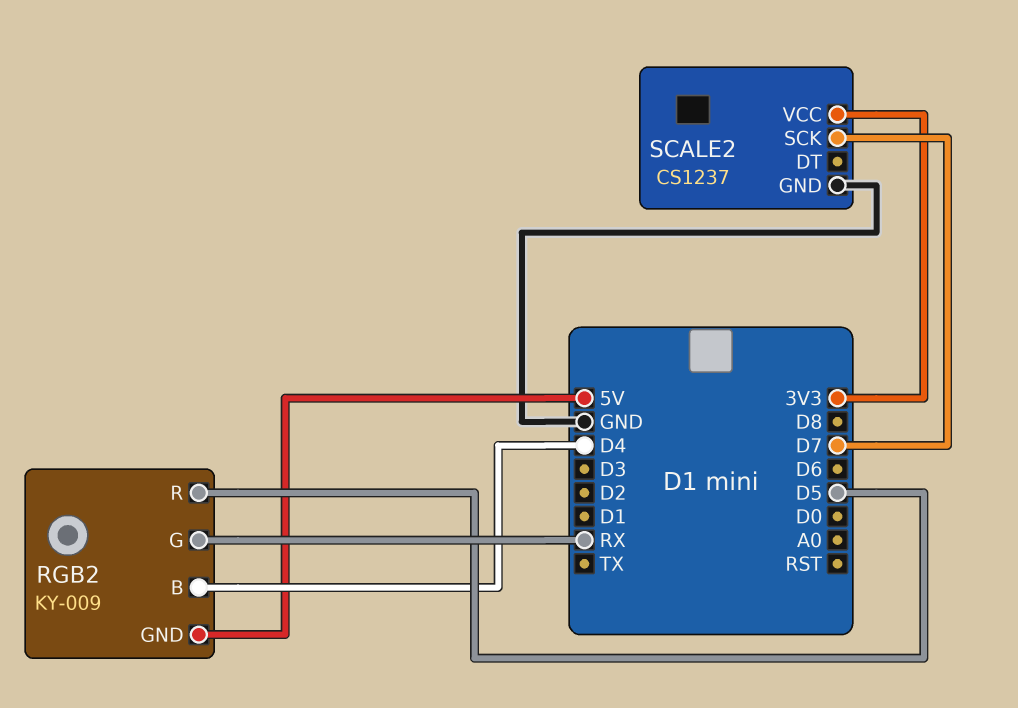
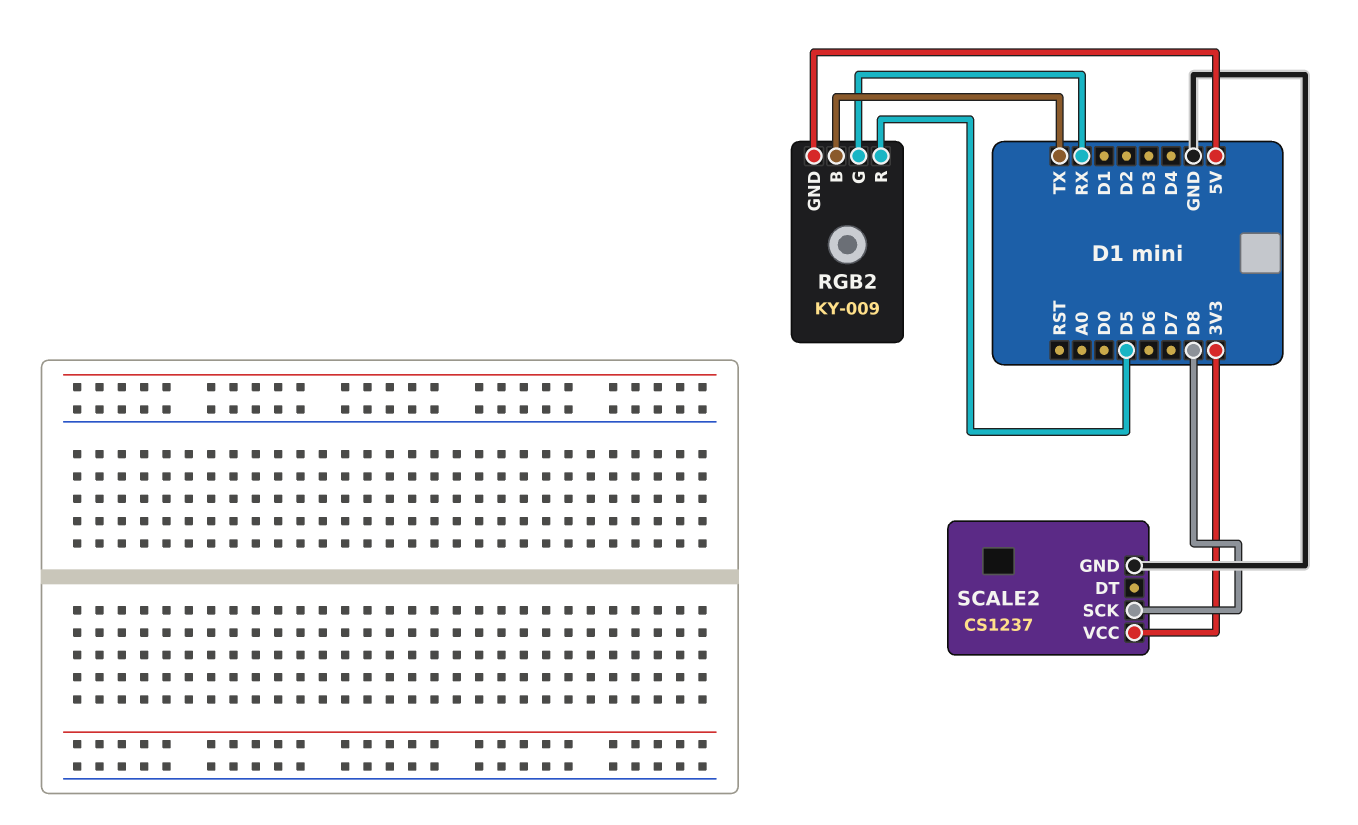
RGB2 pin B: D4 -> TX
SCALE2 pin SCK: D7 -> D8

